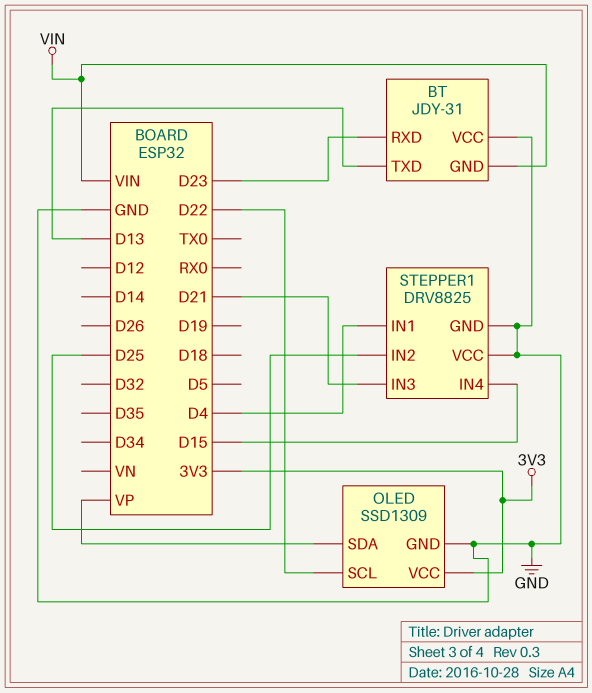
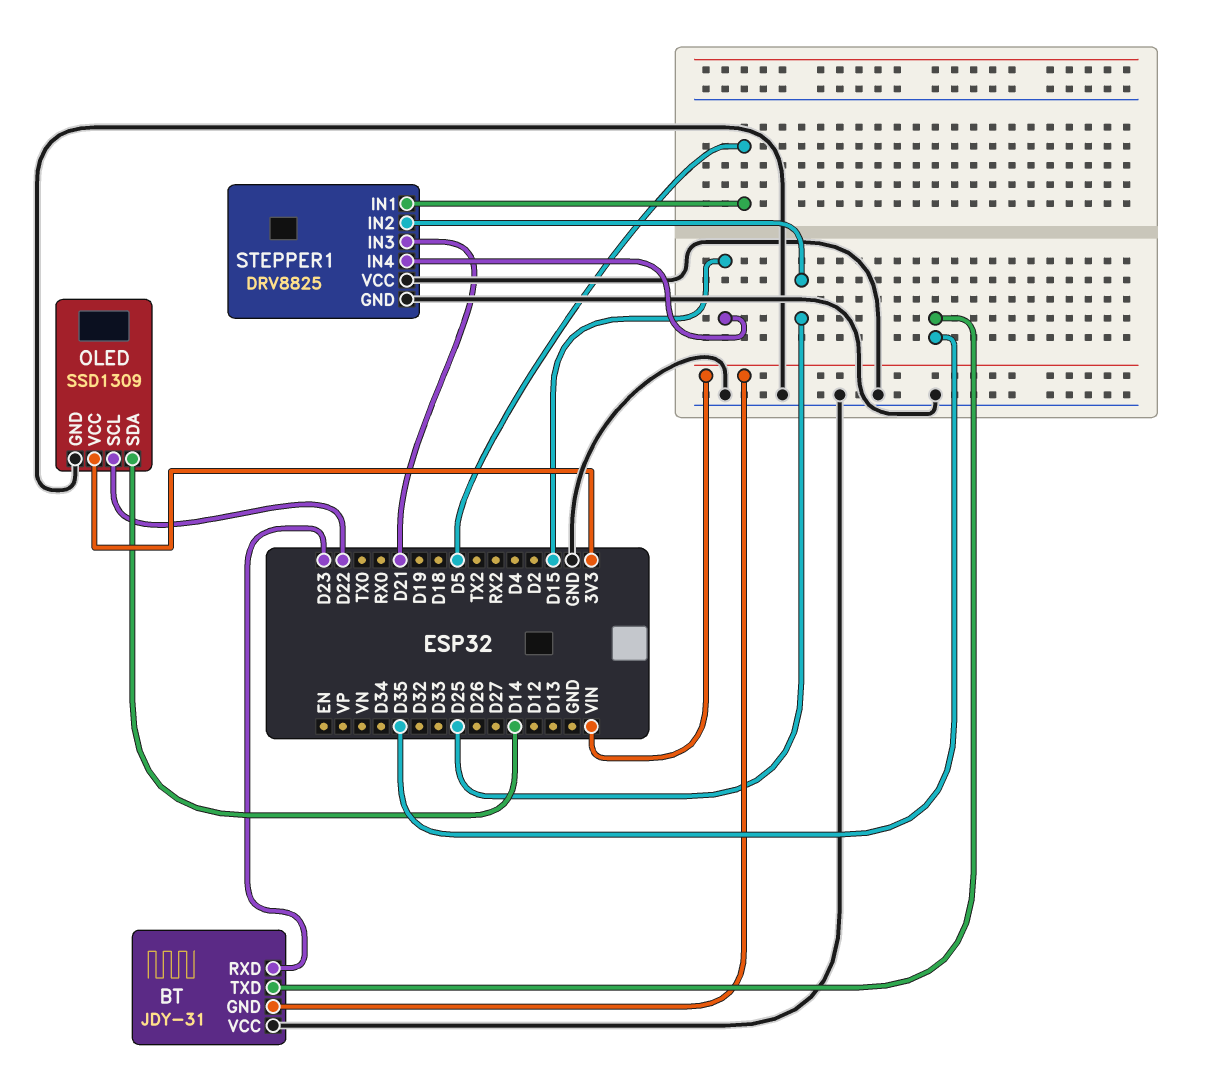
BT pin TXD: D13 -> D35
OLED pin SDA: VP -> D14
STEPPER1 pin IN1: D4 -> D5

